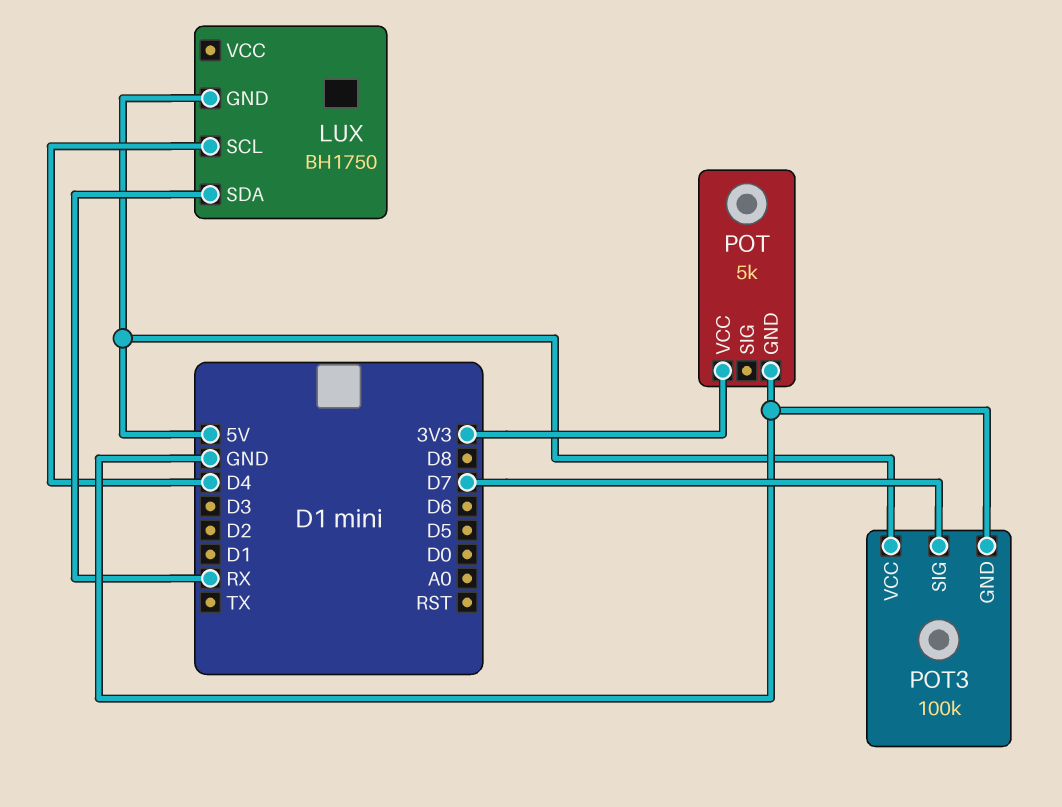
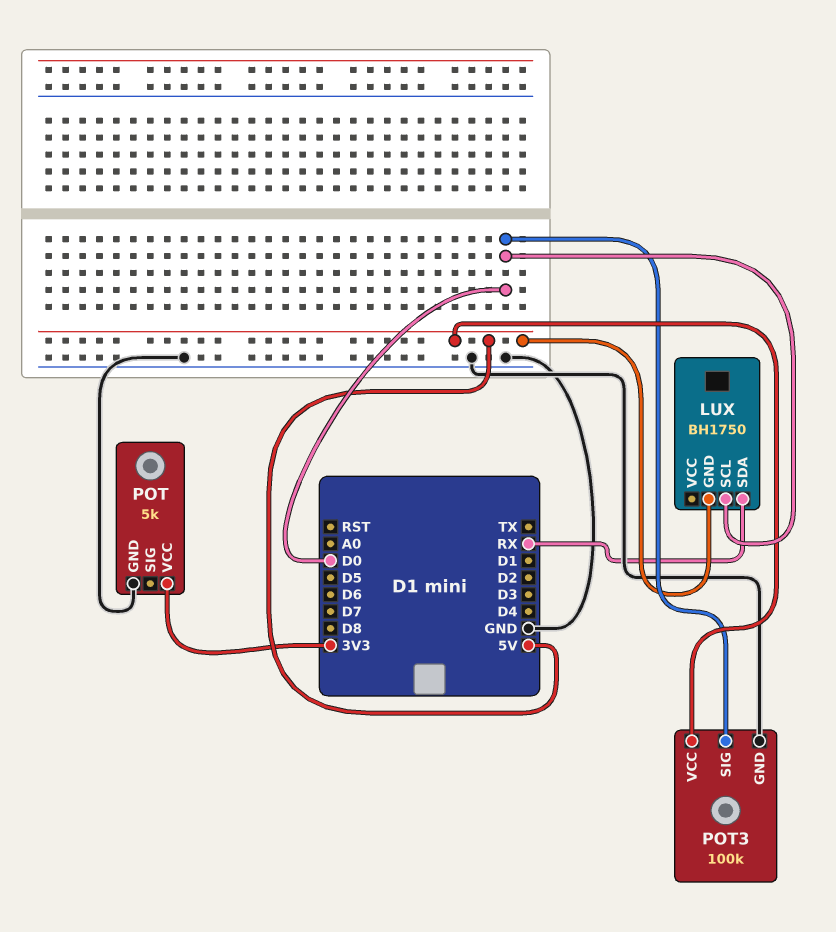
LUX pin SCL: D4 -> D0
POT3 pin SIG: D7 -> D0

